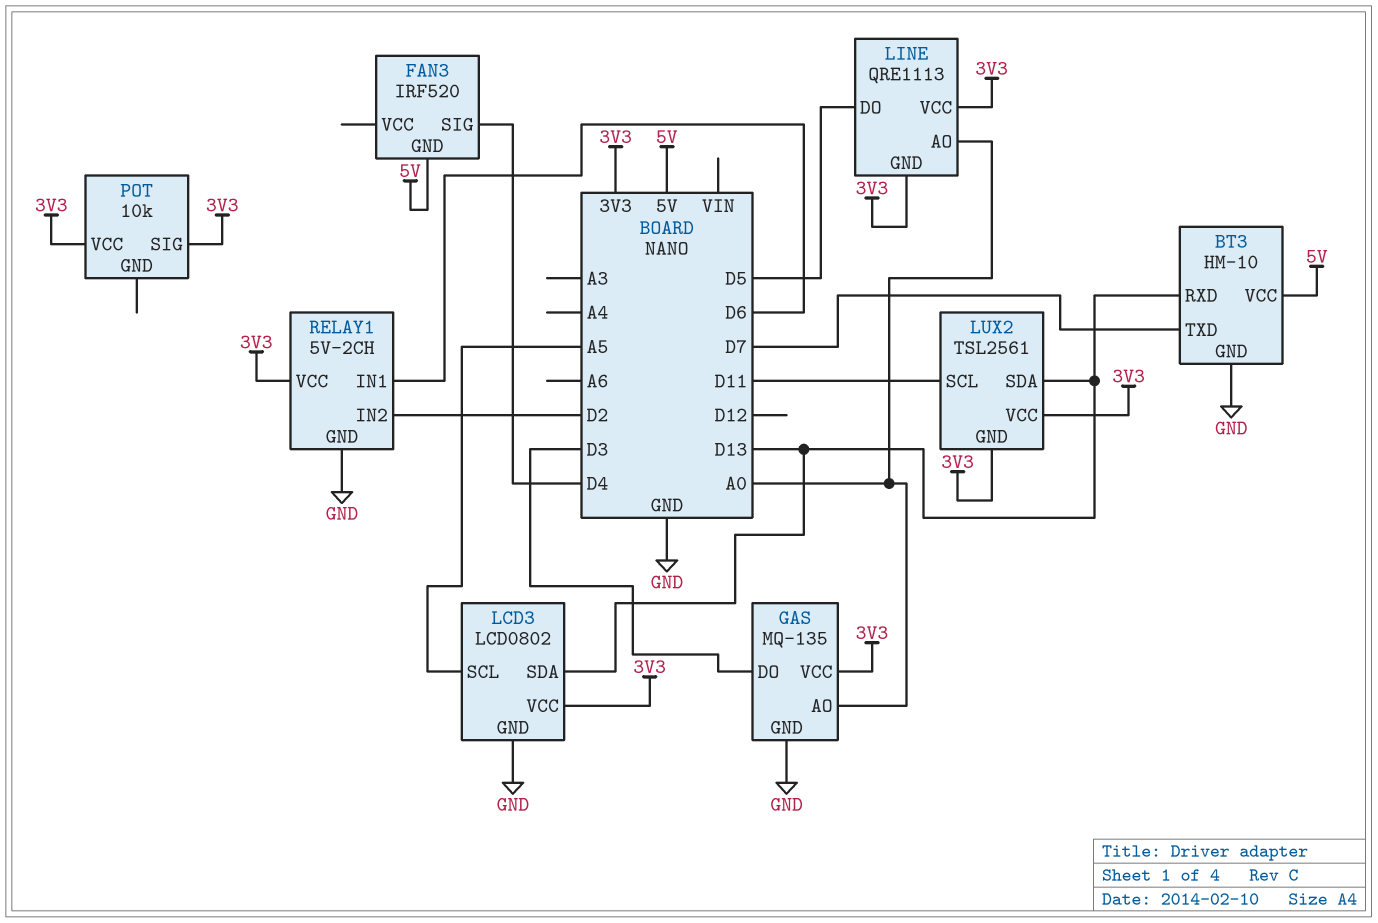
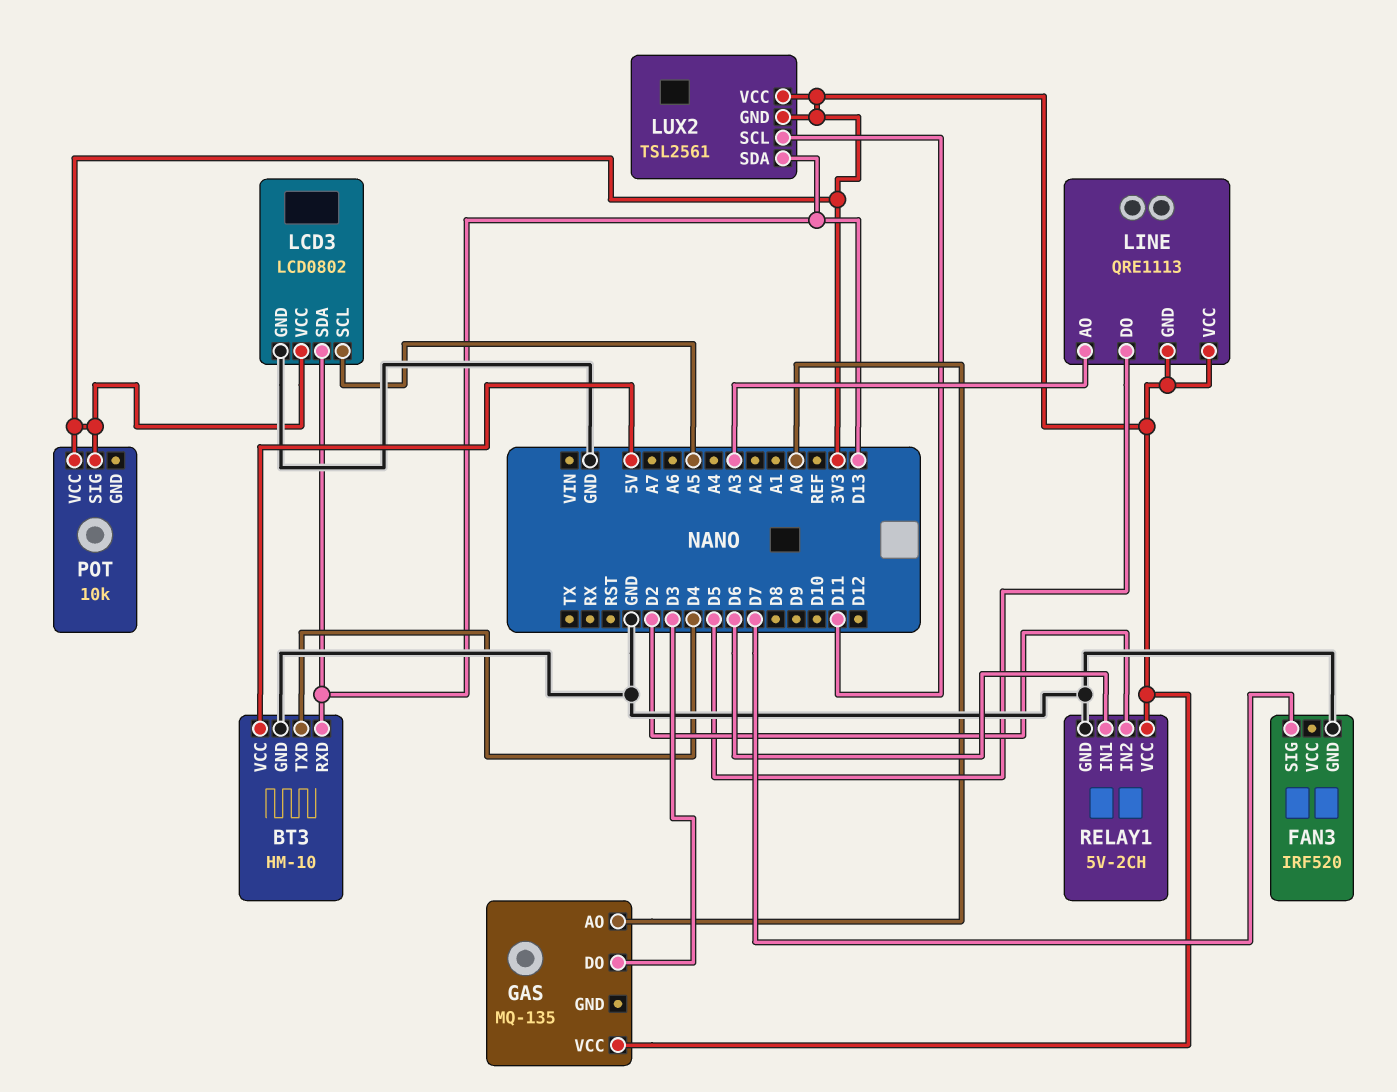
BT3 pin TXD: D7 -> D4
FAN3 pin GND: 5V -> GND
FAN3 pin SIG: D4 -> D7
GAS pin GND: GND -> none
LINE pin AO: A0 -> A3

